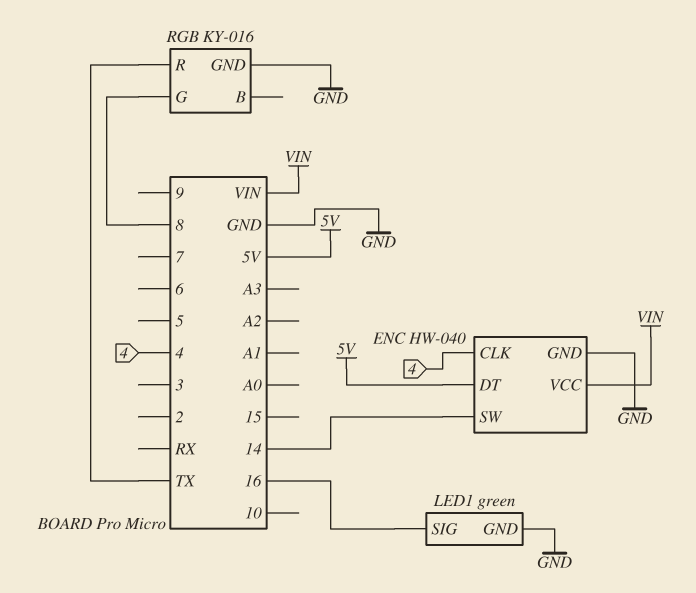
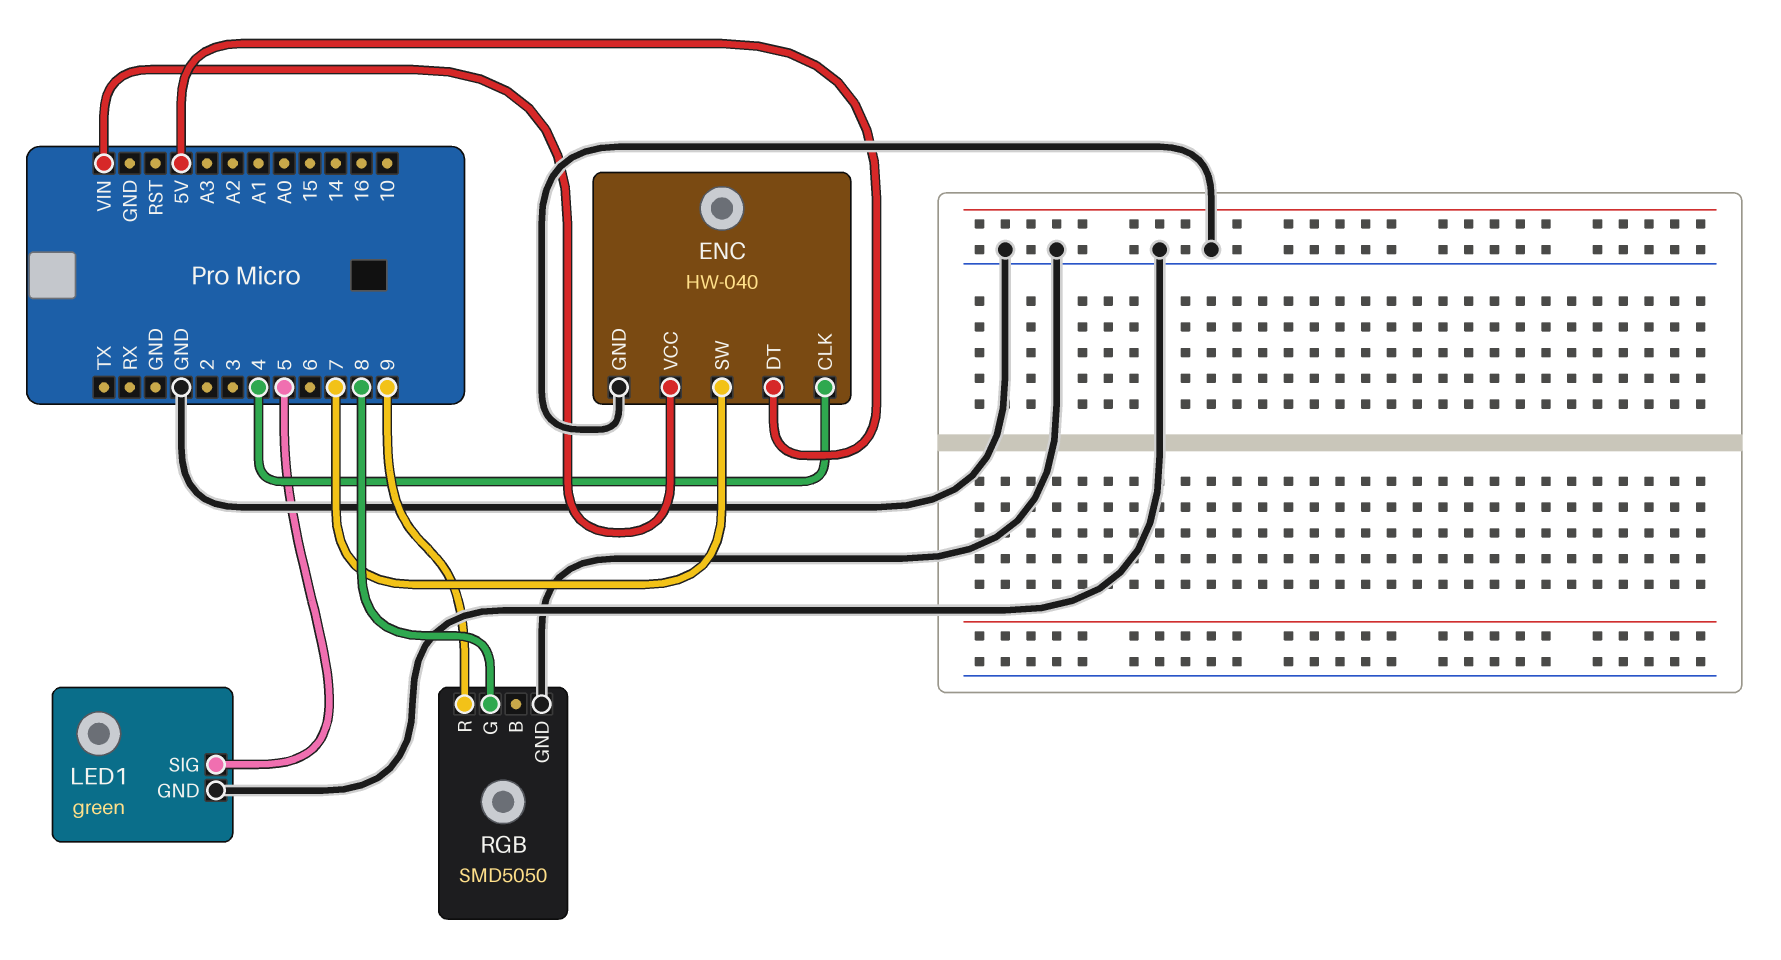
ENC pin SW: 14 -> 7
LED1 pin SIG: 16 -> 5
RGB: KY-016 -> SMD5050
RGB pin R: TX -> 9

